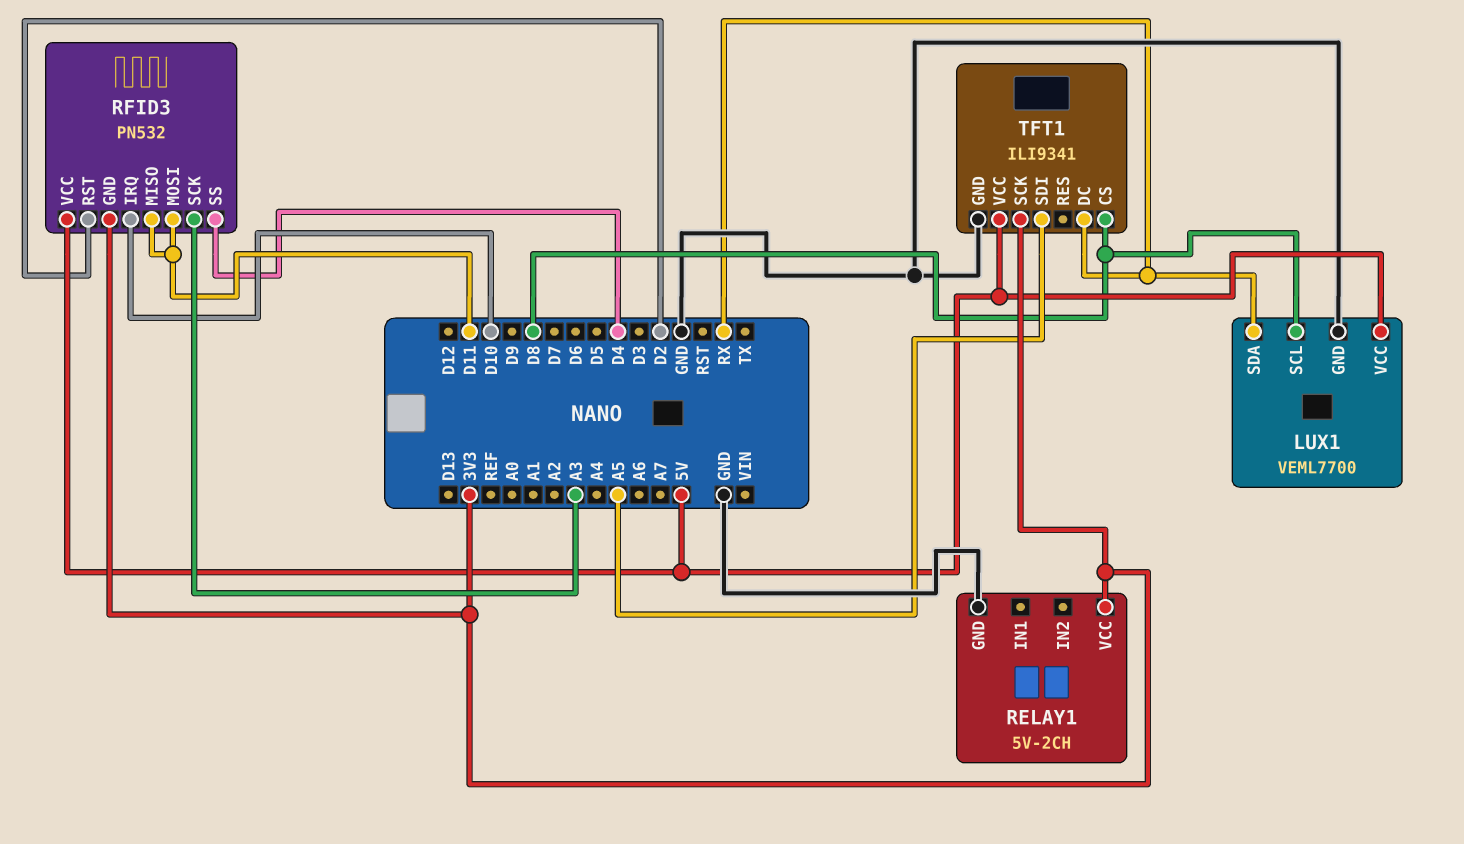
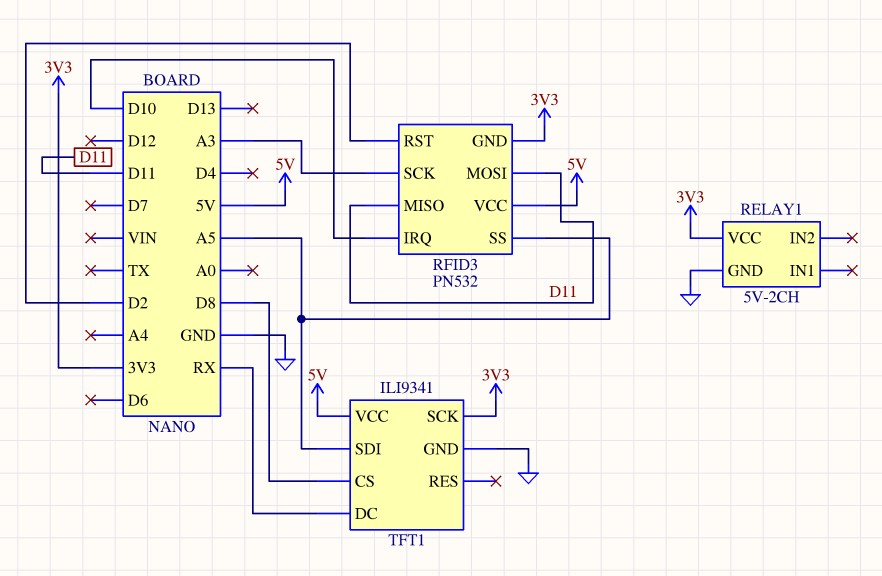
LUX1: VEML7700 -> none
LUX1 pin GND: GND -> none
LUX1 pin SCL: D8 -> none
LUX1 pin SDA: RX -> none
LUX1 pin VCC: 5V -> none
RFID3 pin SS: D4 -> A5

